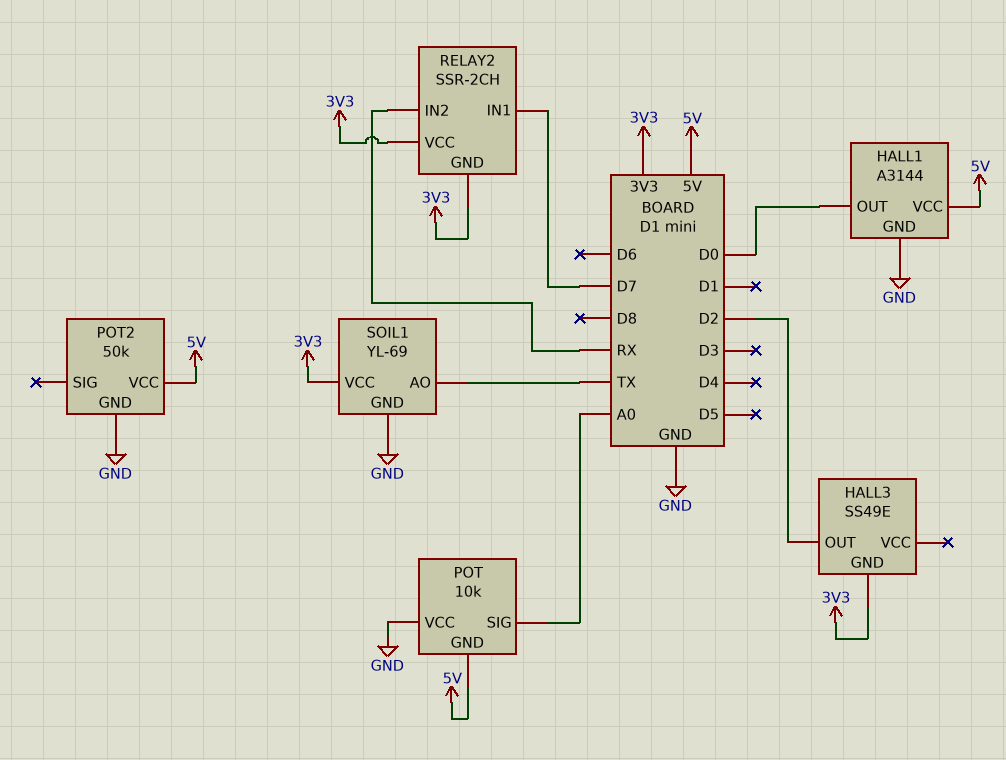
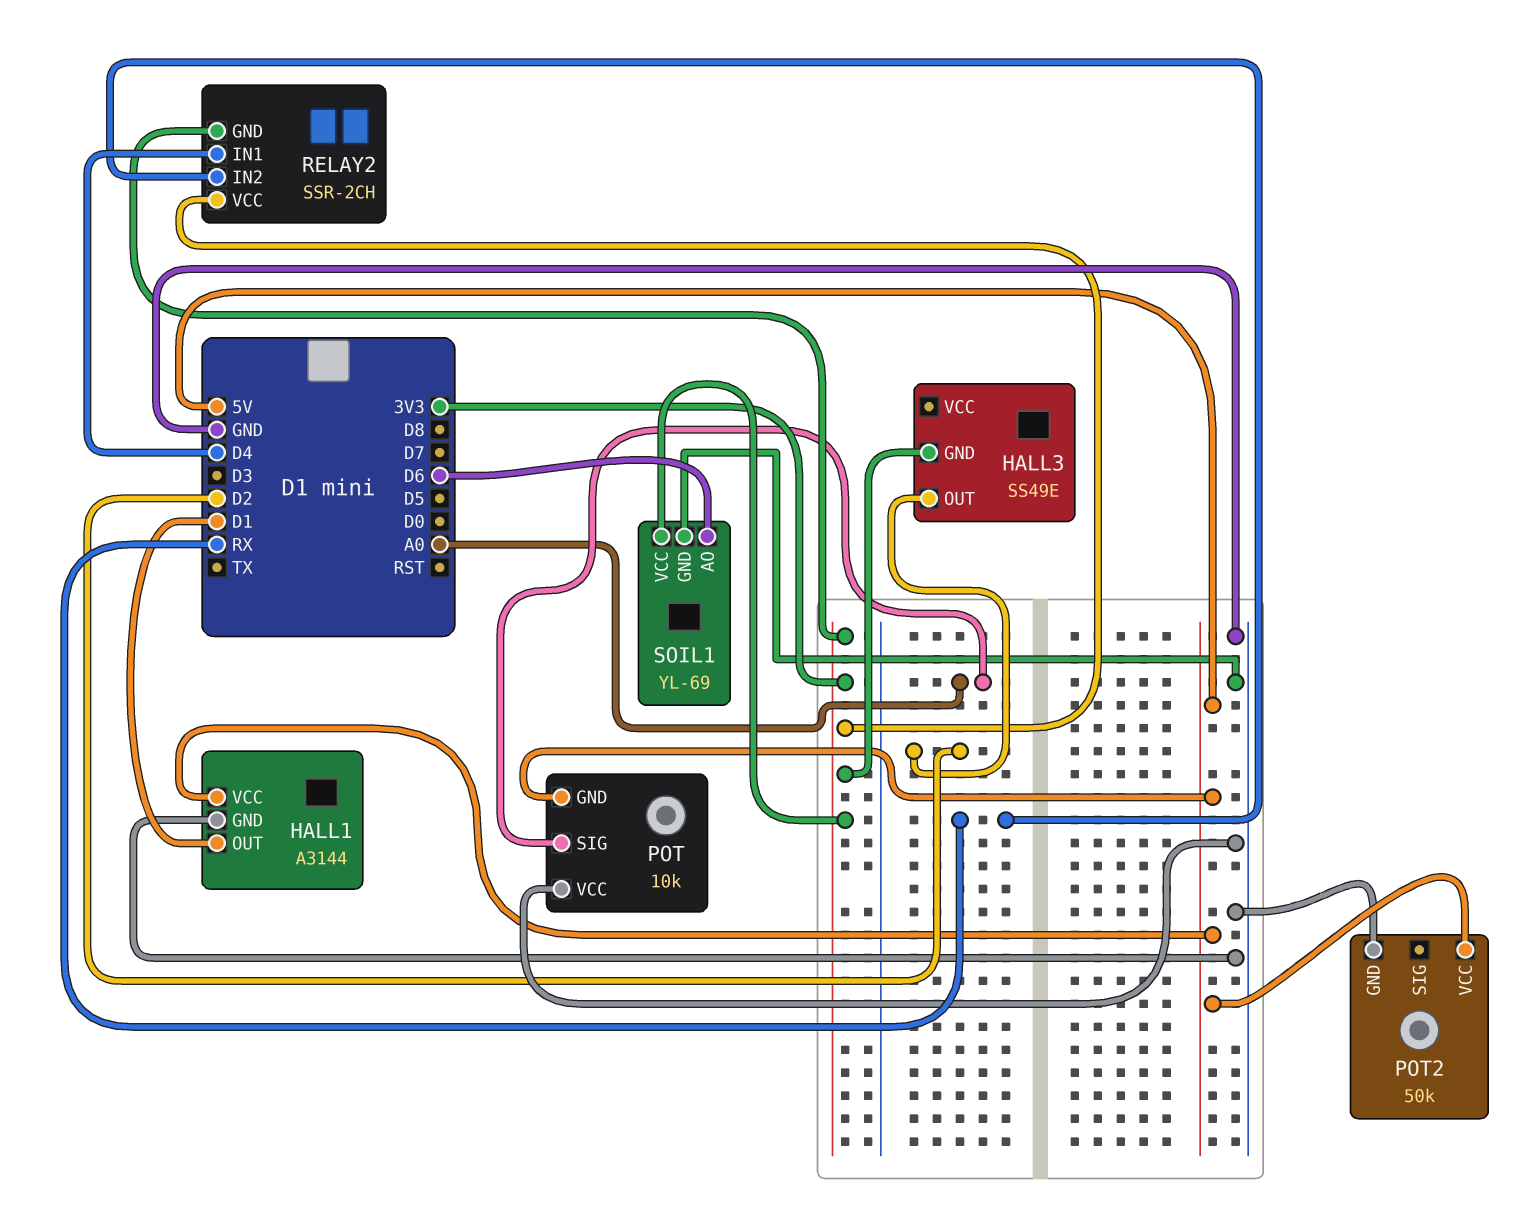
HALL1 pin OUT: D0 -> D1
RELAY2 pin IN1: D7 -> D4
SOIL1 pin AO: TX -> D6

